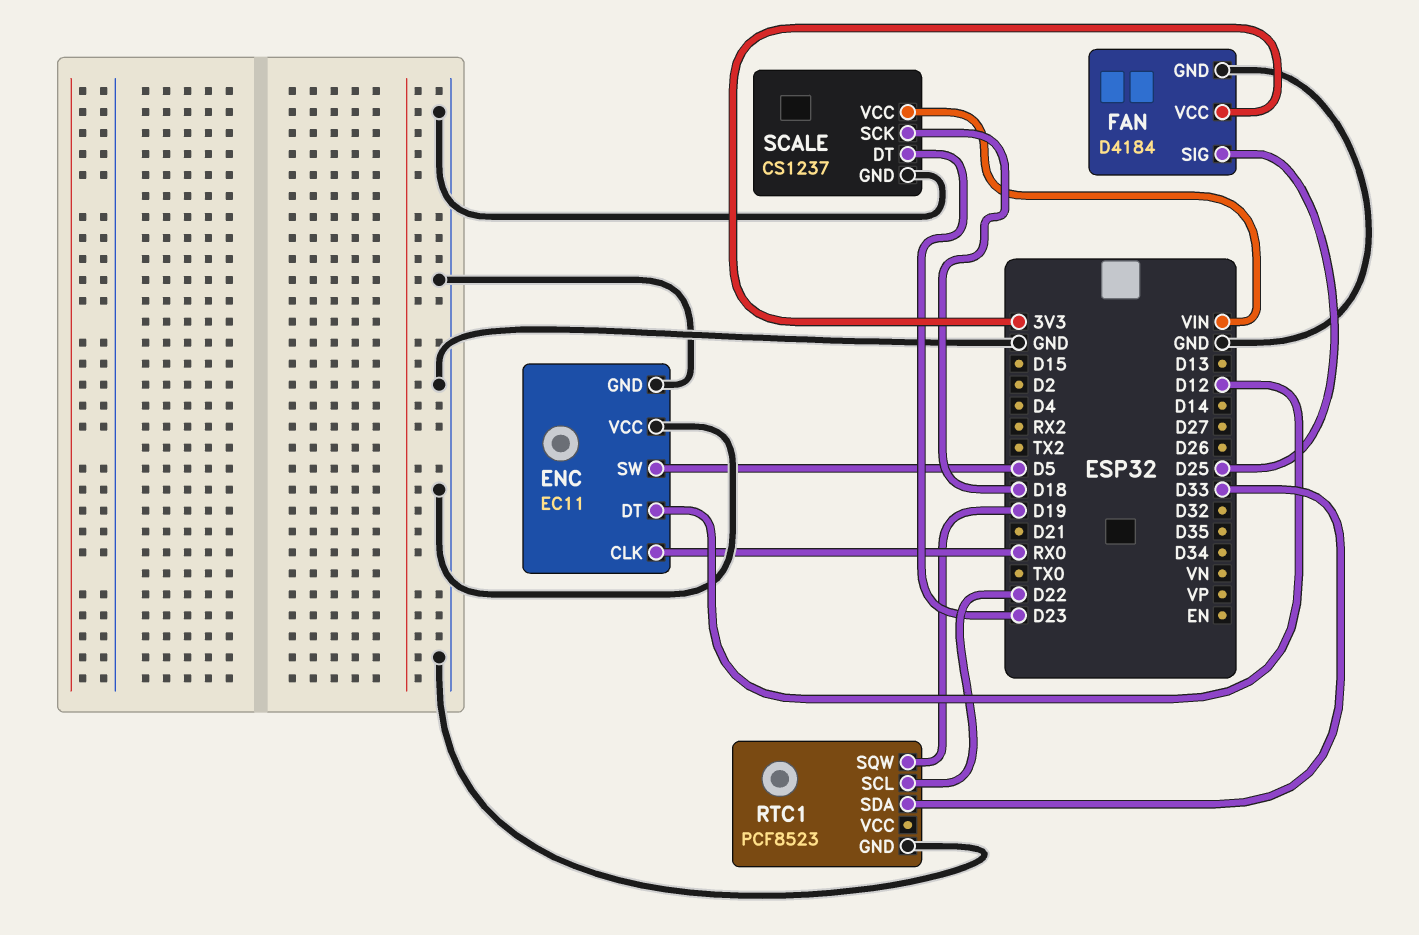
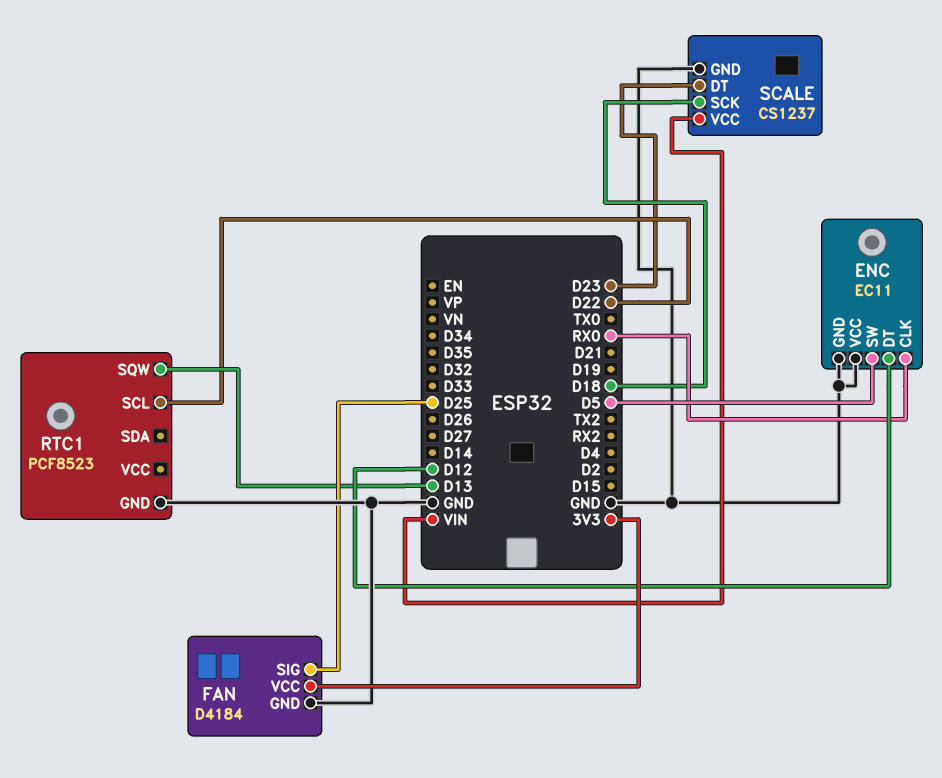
RTC1 pin SDA: D33 -> none
RTC1 pin SQW: D19 -> D13

